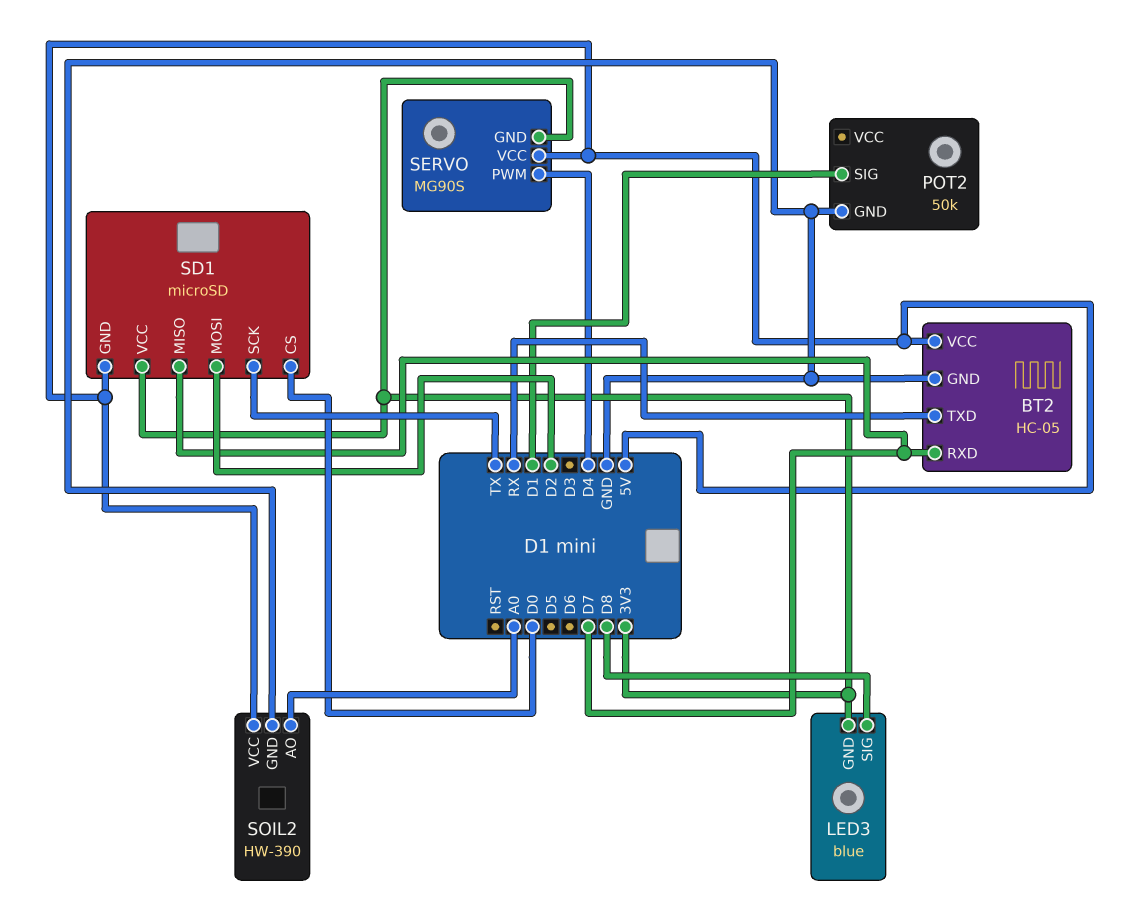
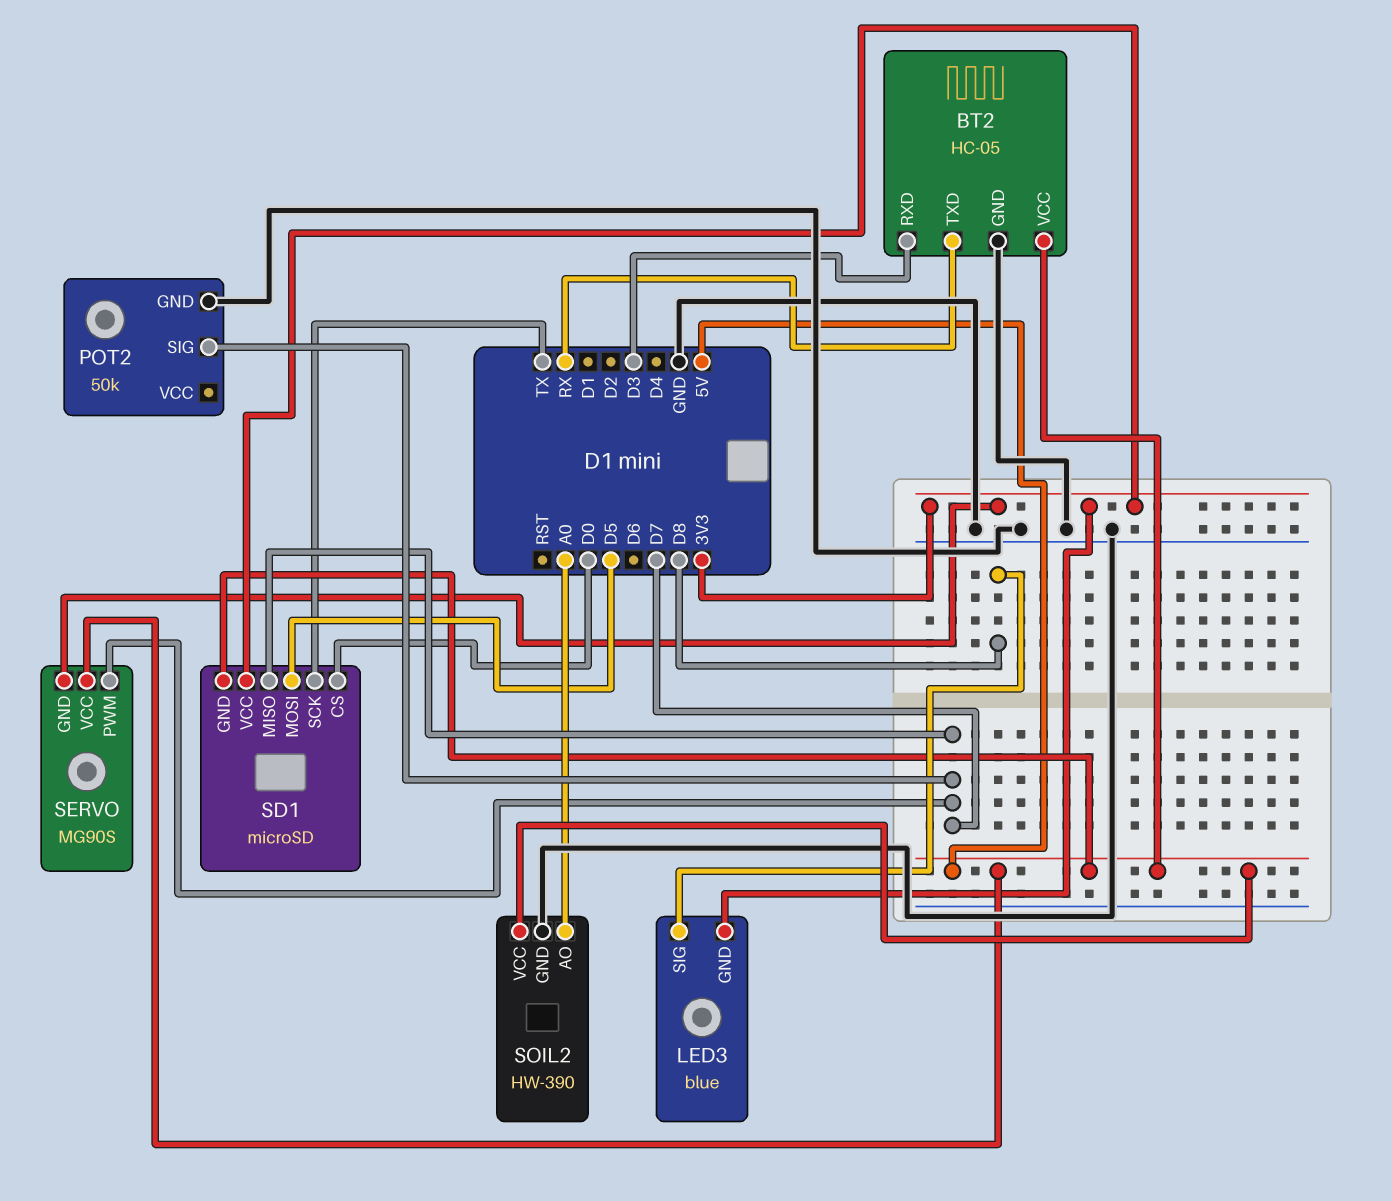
BT2 pin RXD: D7 -> D3
POT2 pin SIG: D1 -> D7
SD1 pin MOSI: D2 -> D5
SERVO pin PWM: D4 -> D7

